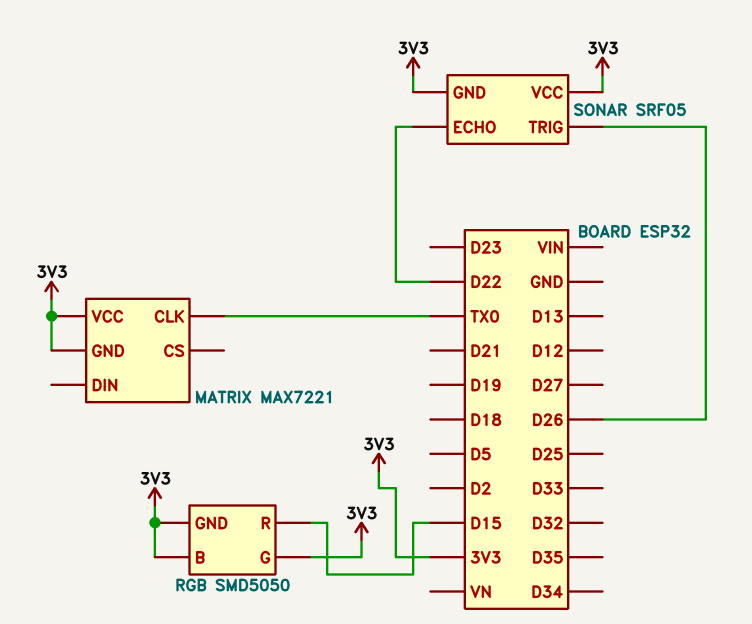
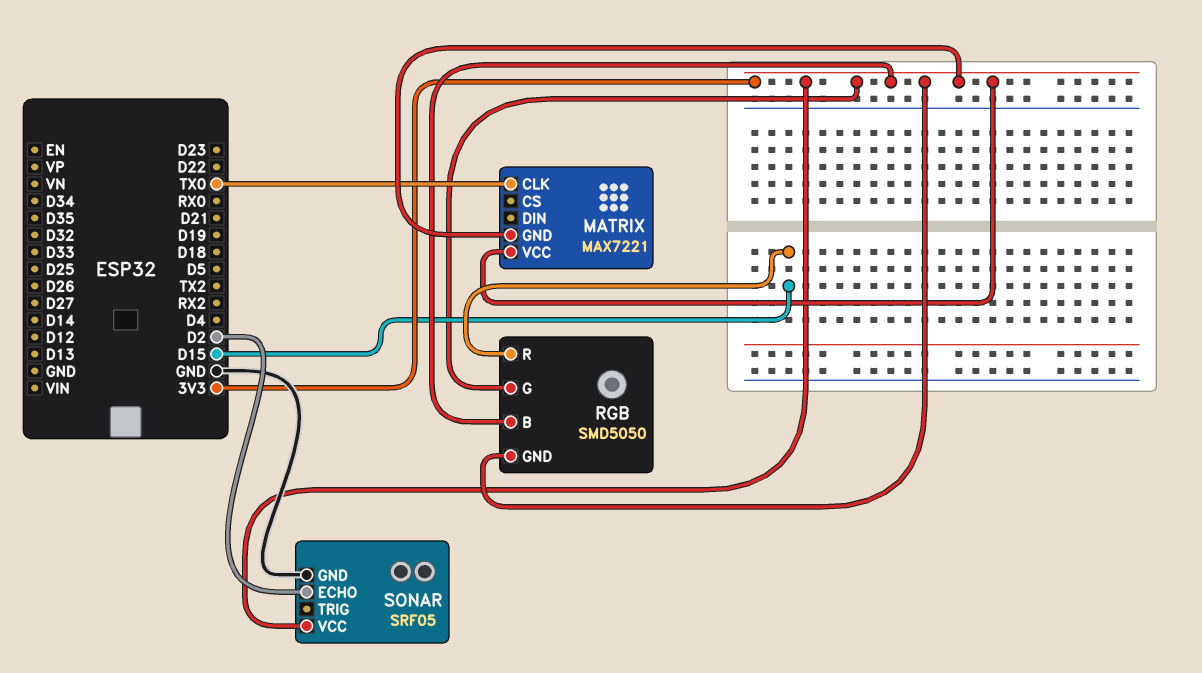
SONAR pin ECHO: D22 -> D2
SONAR pin GND: 3V3 -> GND
SONAR pin TRIG: D26 -> none

